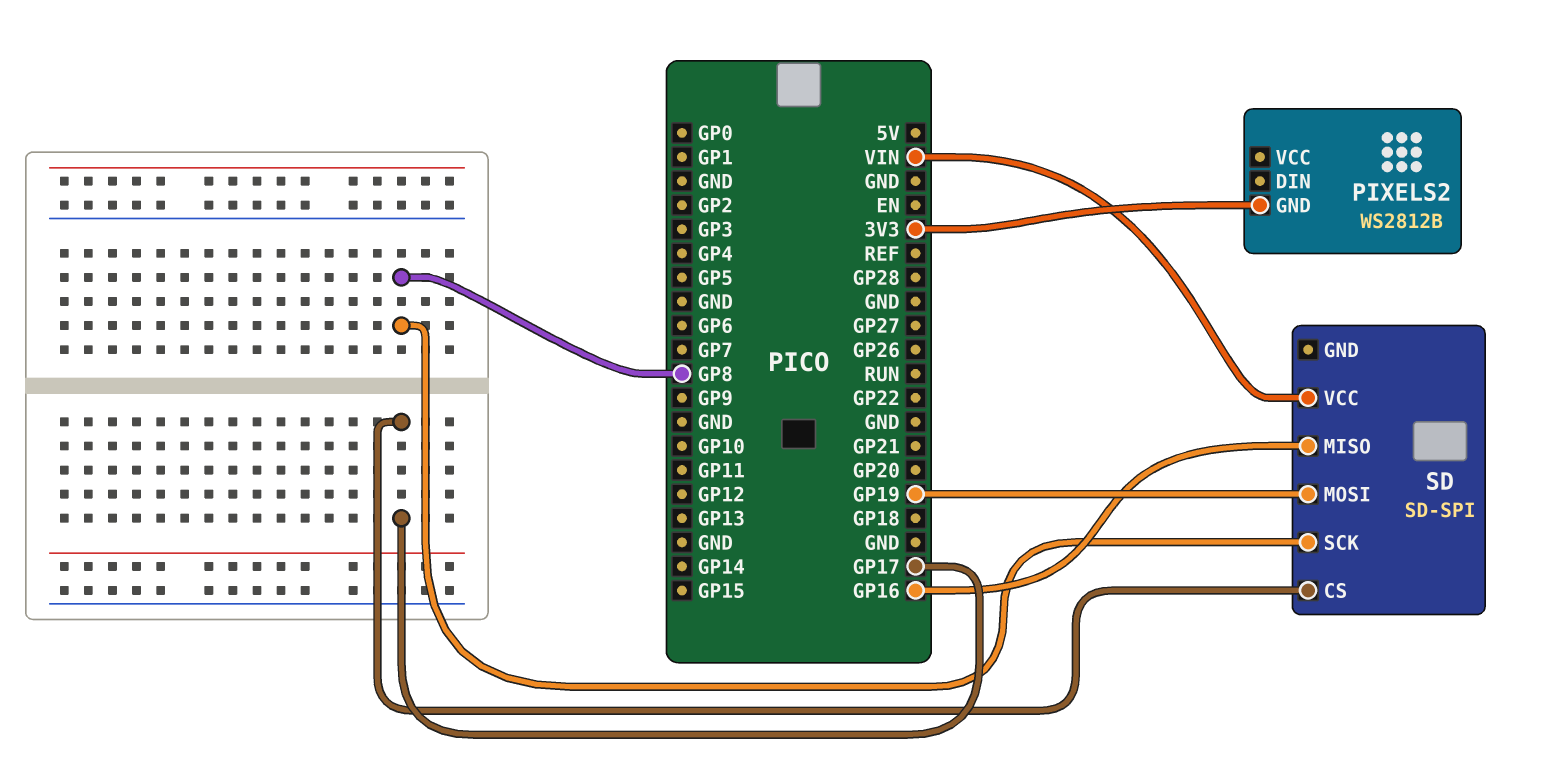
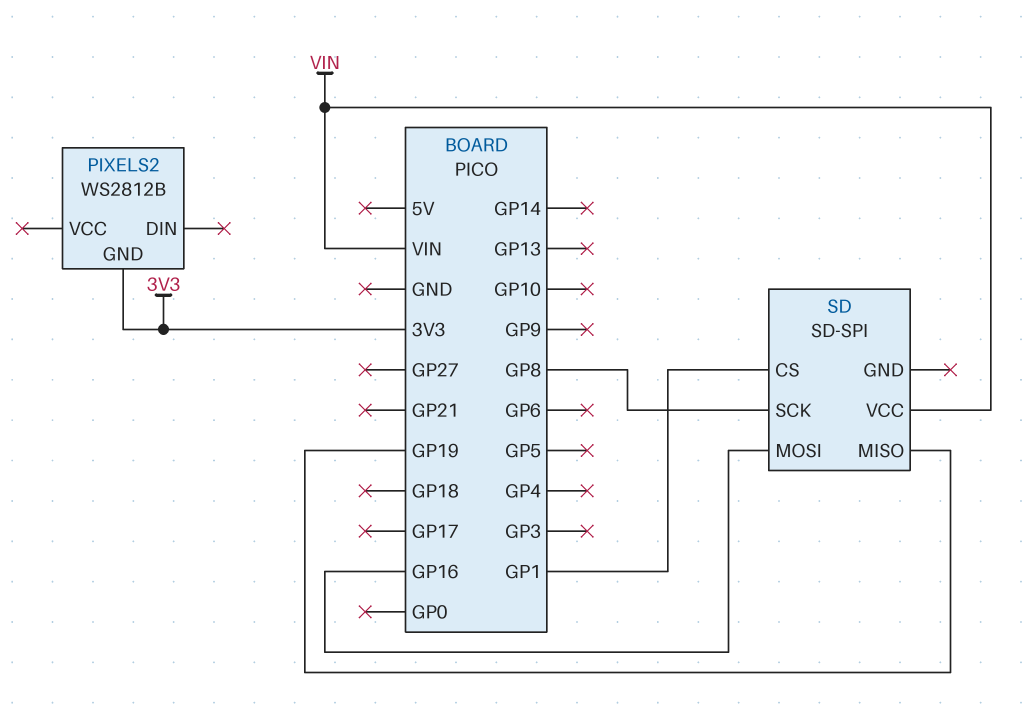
SD pin CS: GP17 -> GP1
SD pin MISO: GP16 -> GP19
SD pin MOSI: GP19 -> GP16

